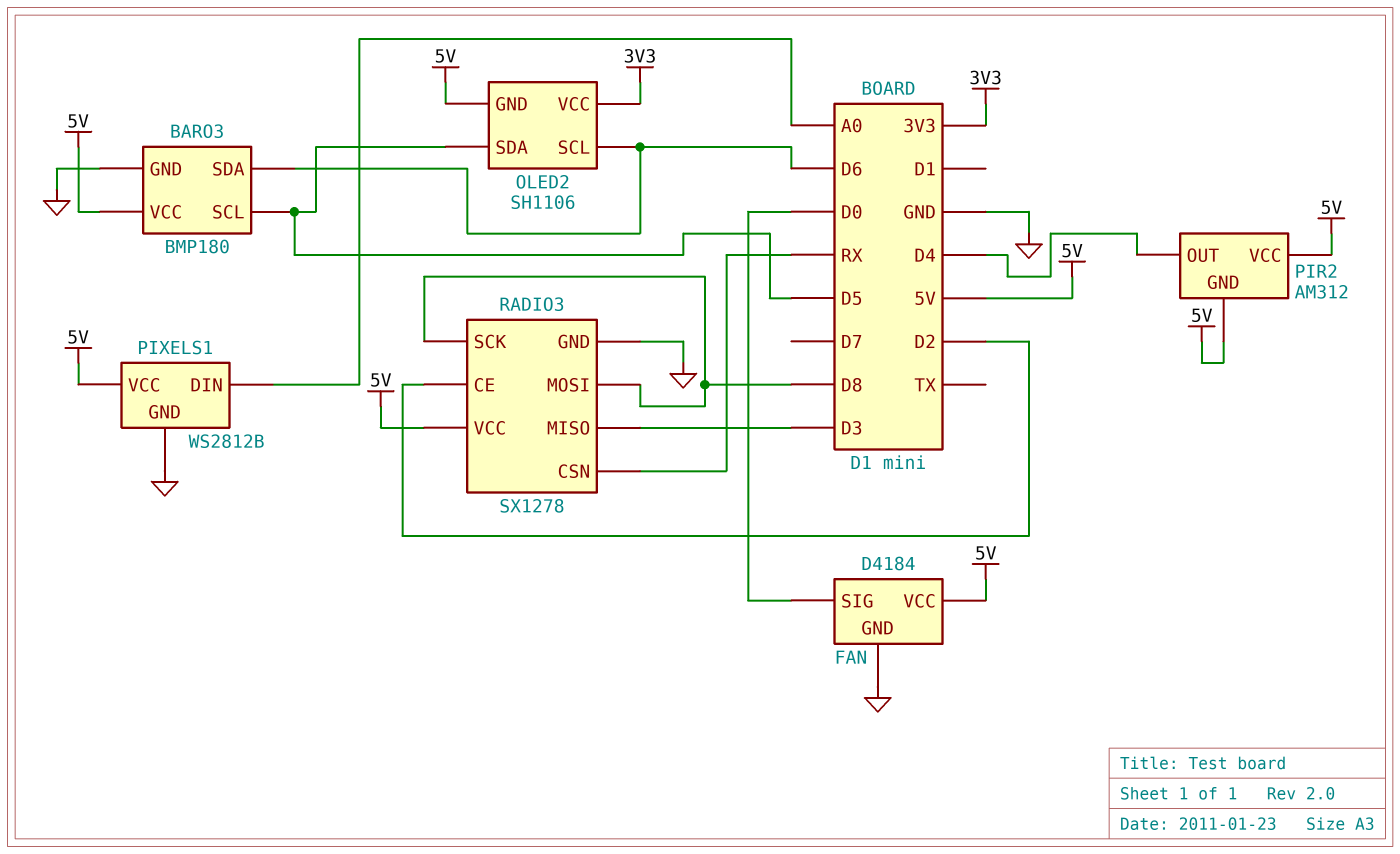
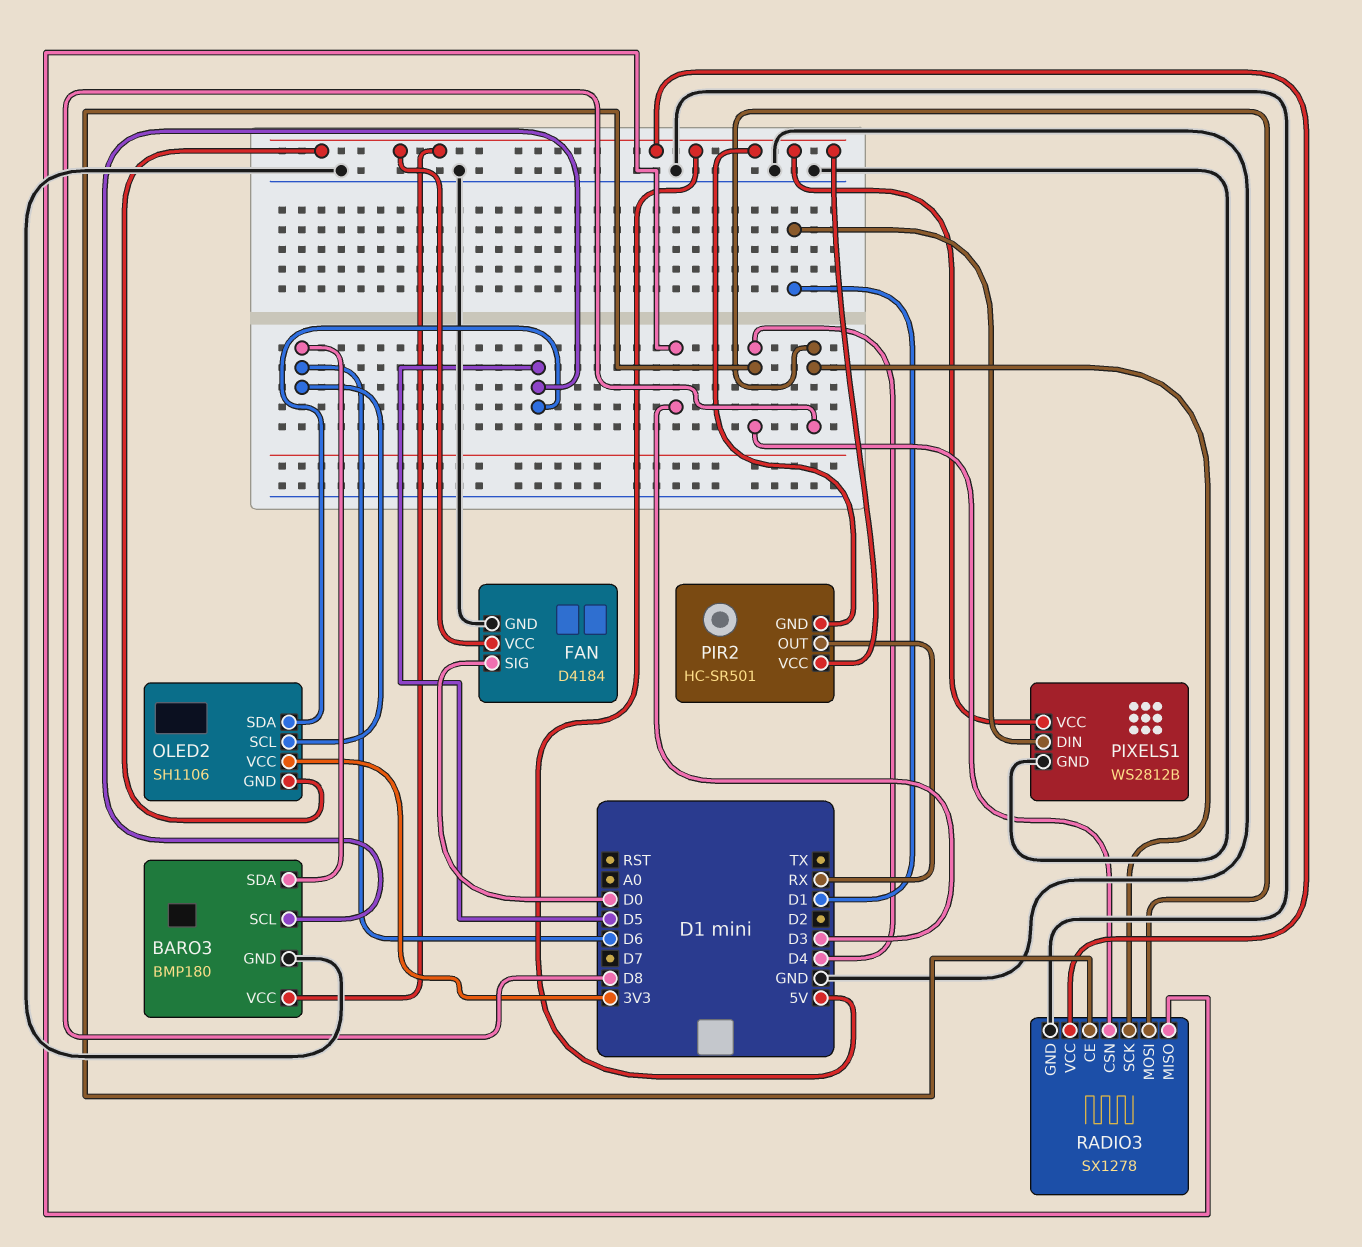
PIR2: AM312 -> HC-SR501
PIR2 pin OUT: D4 -> RX
PIXELS1 pin DIN: A0 -> D1
RADIO3 pin CE: D2 -> D4
RADIO3 pin CSN: RX -> D4

